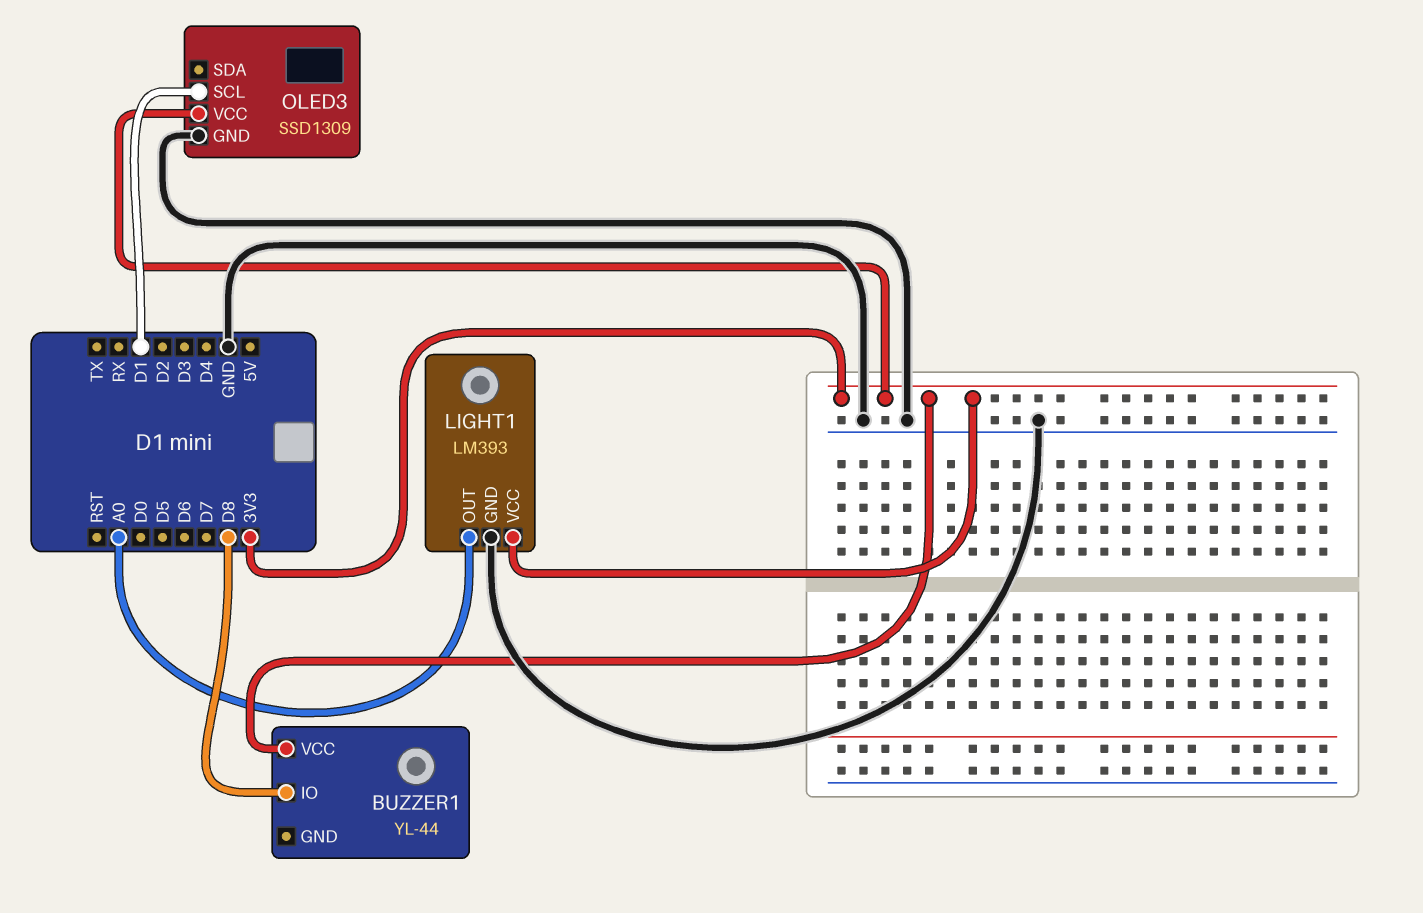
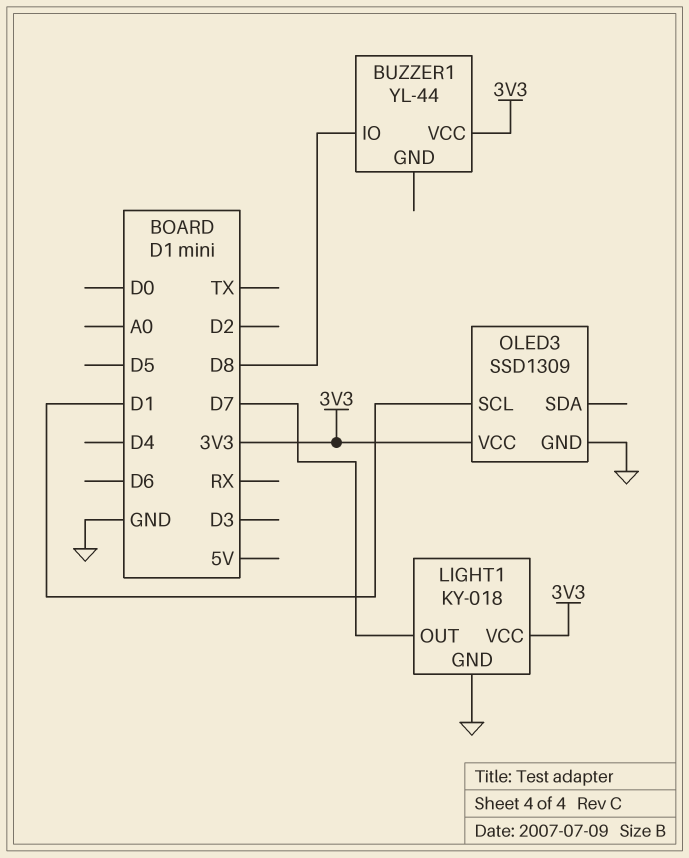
LIGHT1: LM393 -> KY-018
LIGHT1 pin OUT: A0 -> D7

